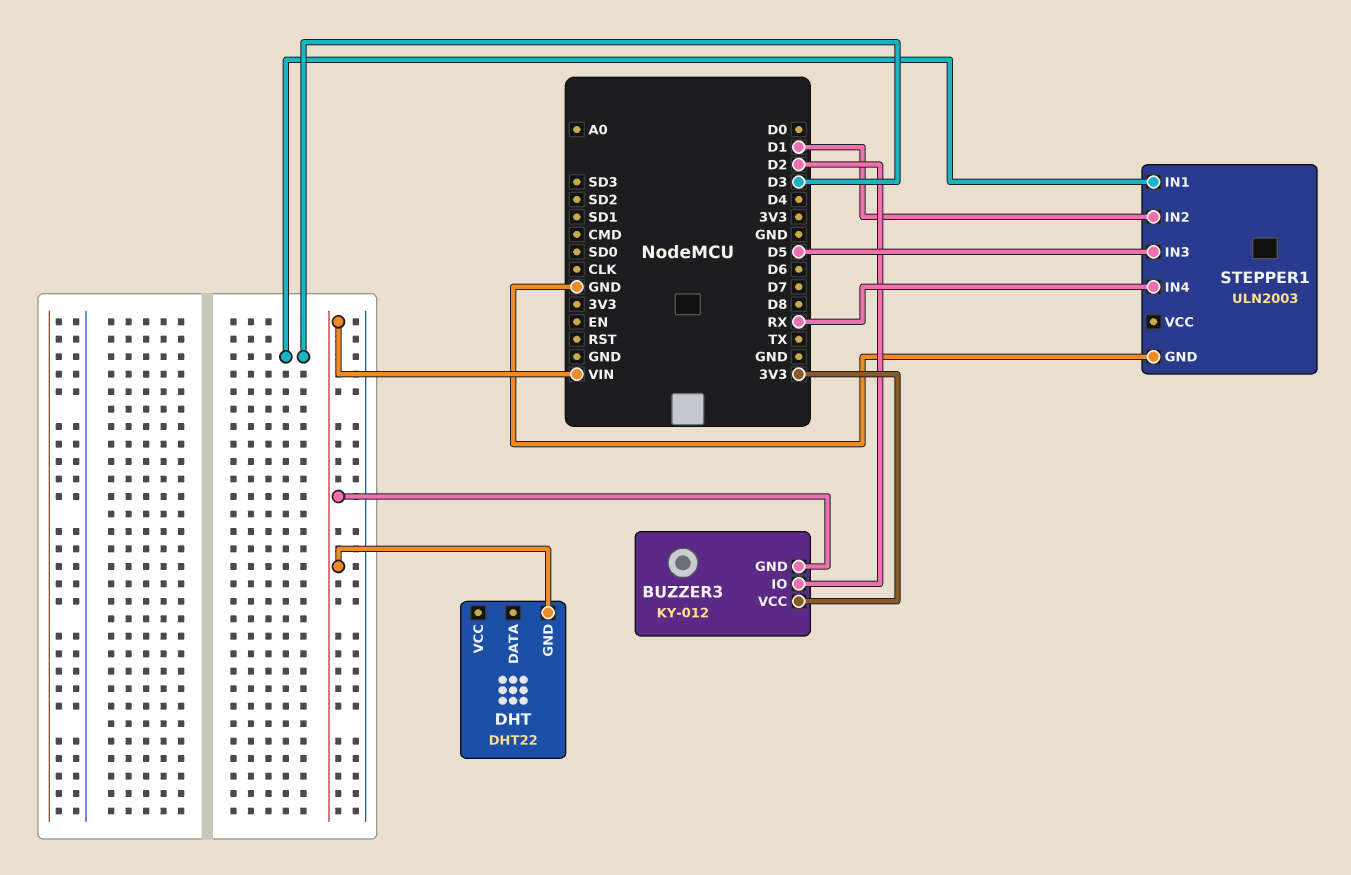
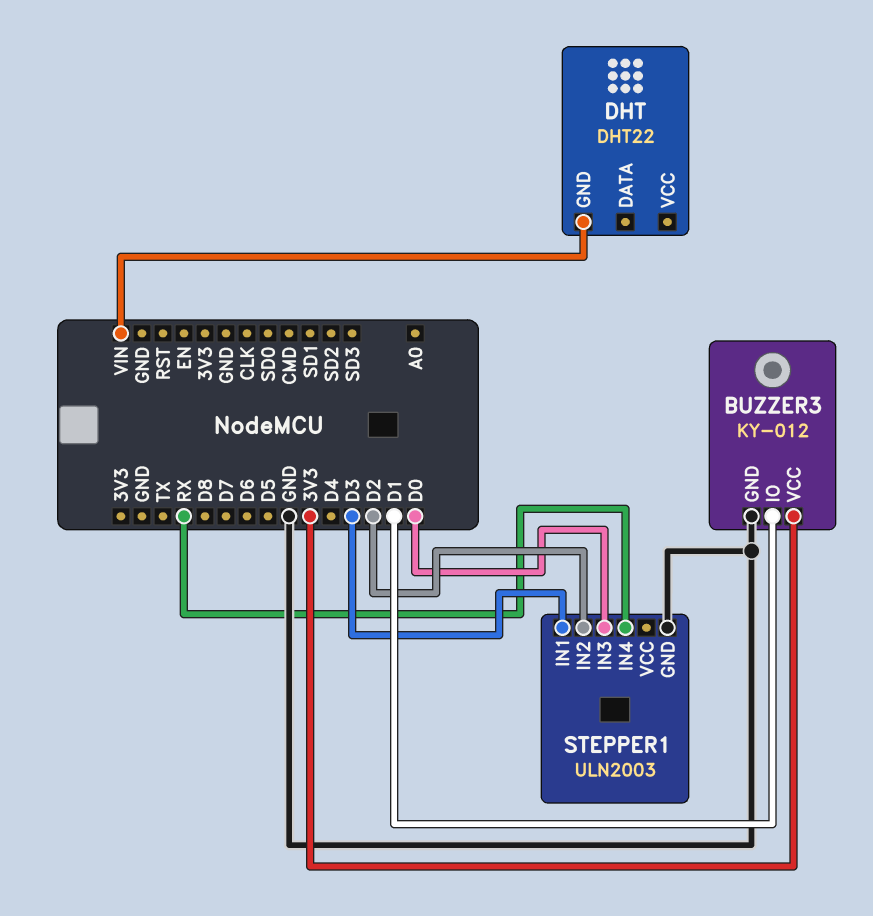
BUZZER3 pin GND: VIN -> GND
BUZZER3 pin IO: D2 -> D1
STEPPER1 pin IN2: D1 -> D2
STEPPER1 pin IN3: D5 -> D0

